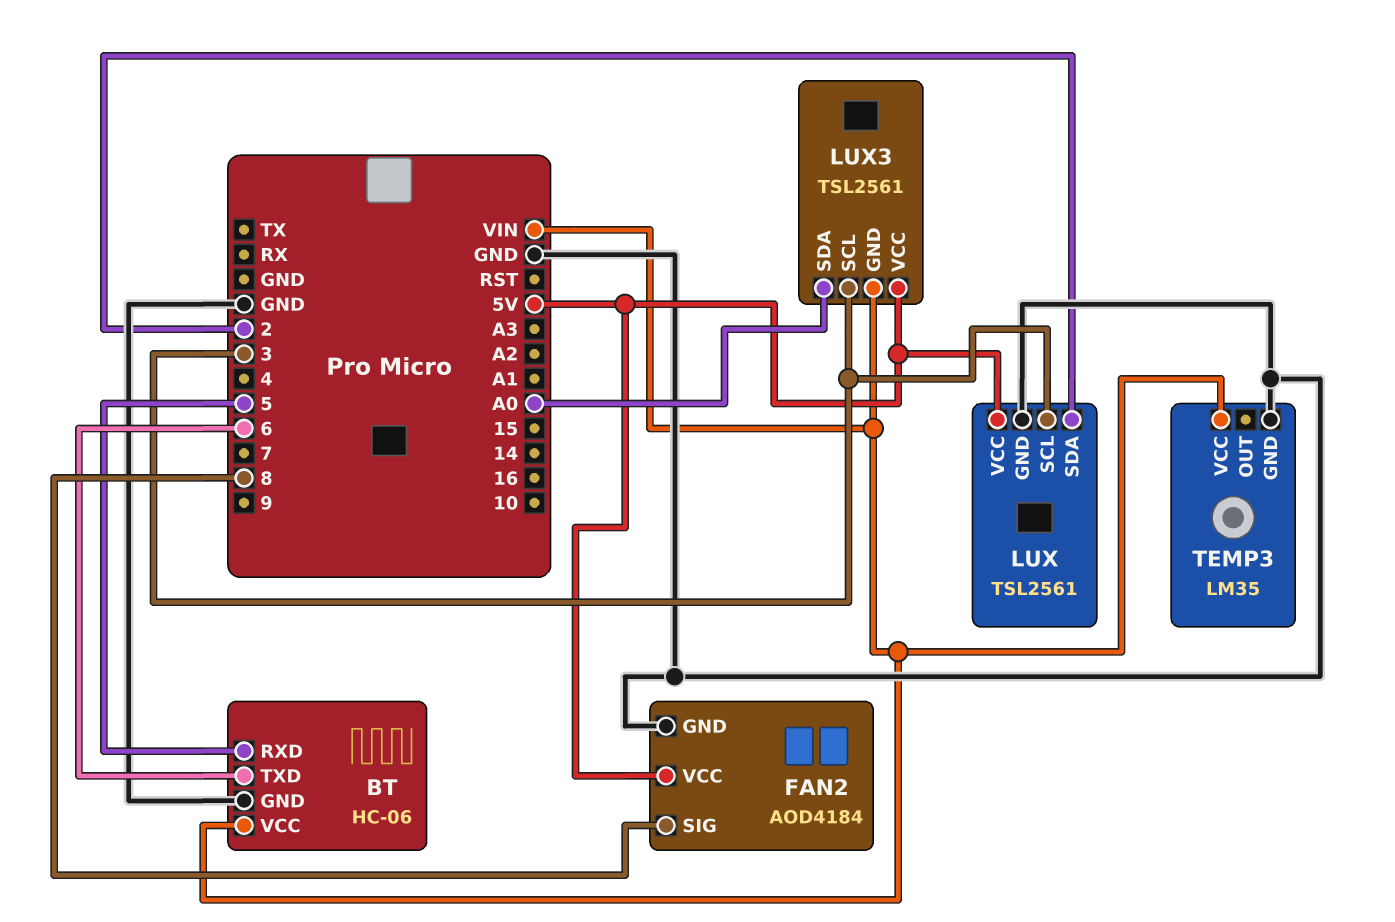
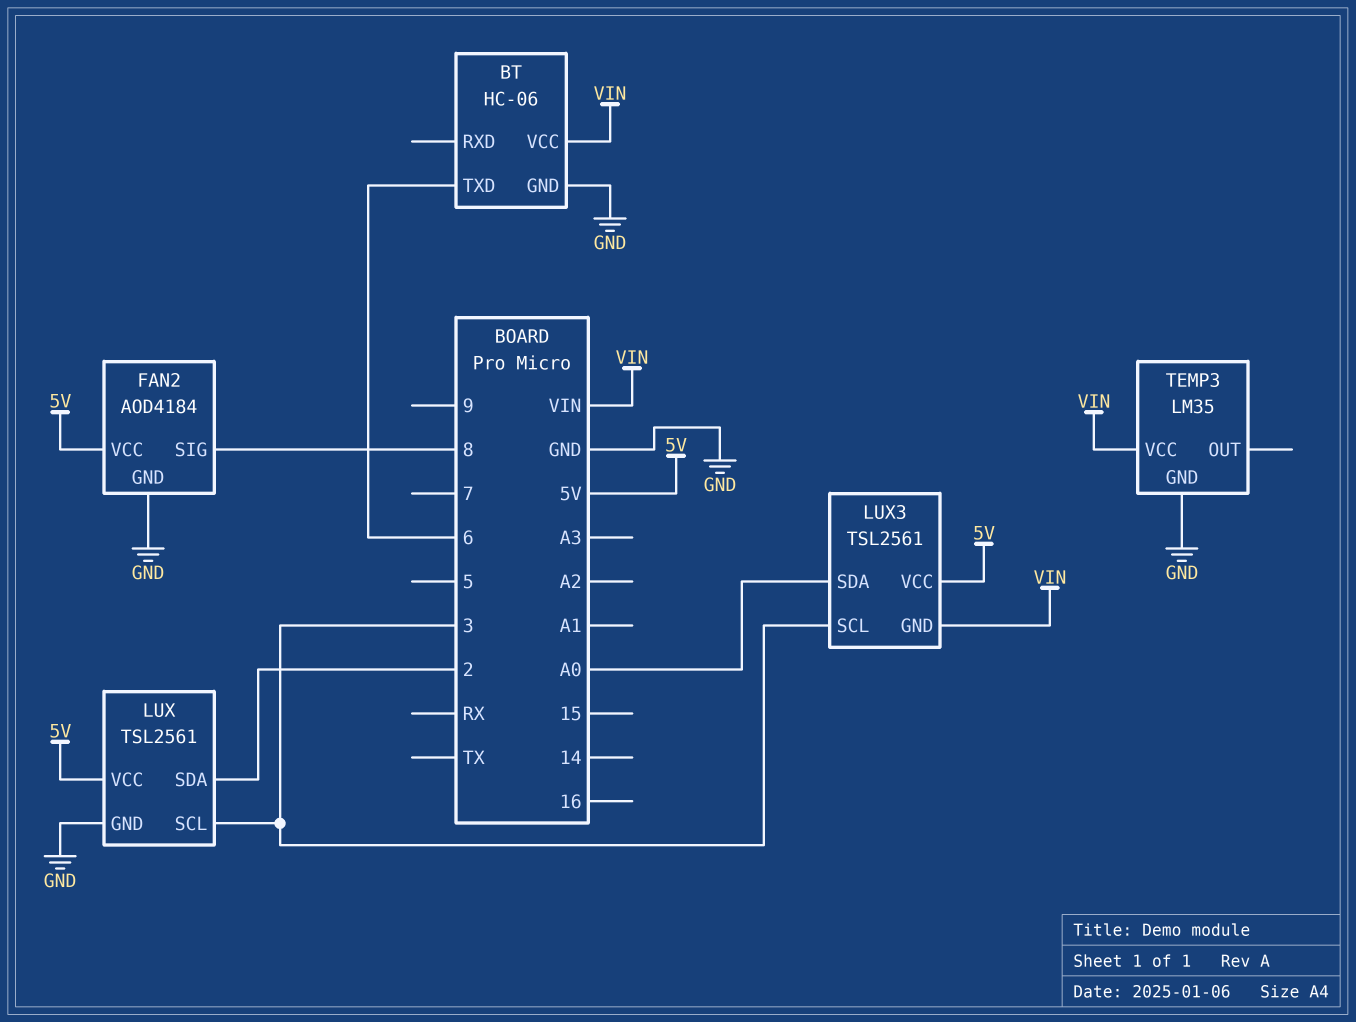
BT pin RXD: 5 -> none

